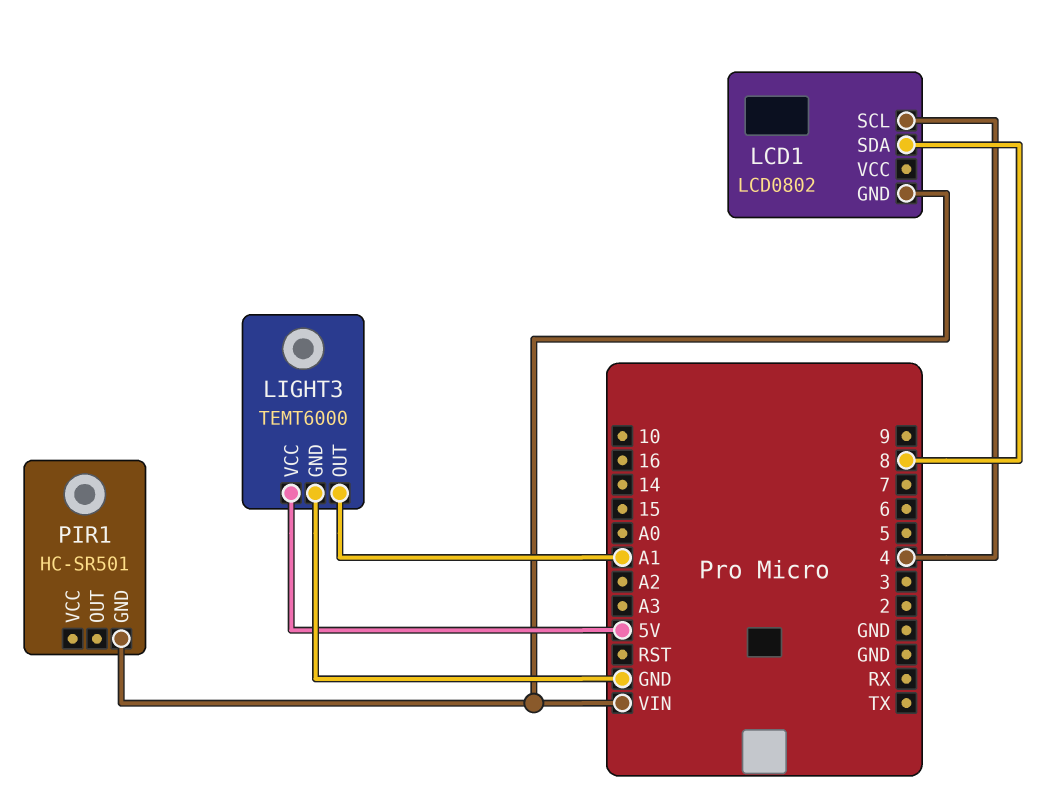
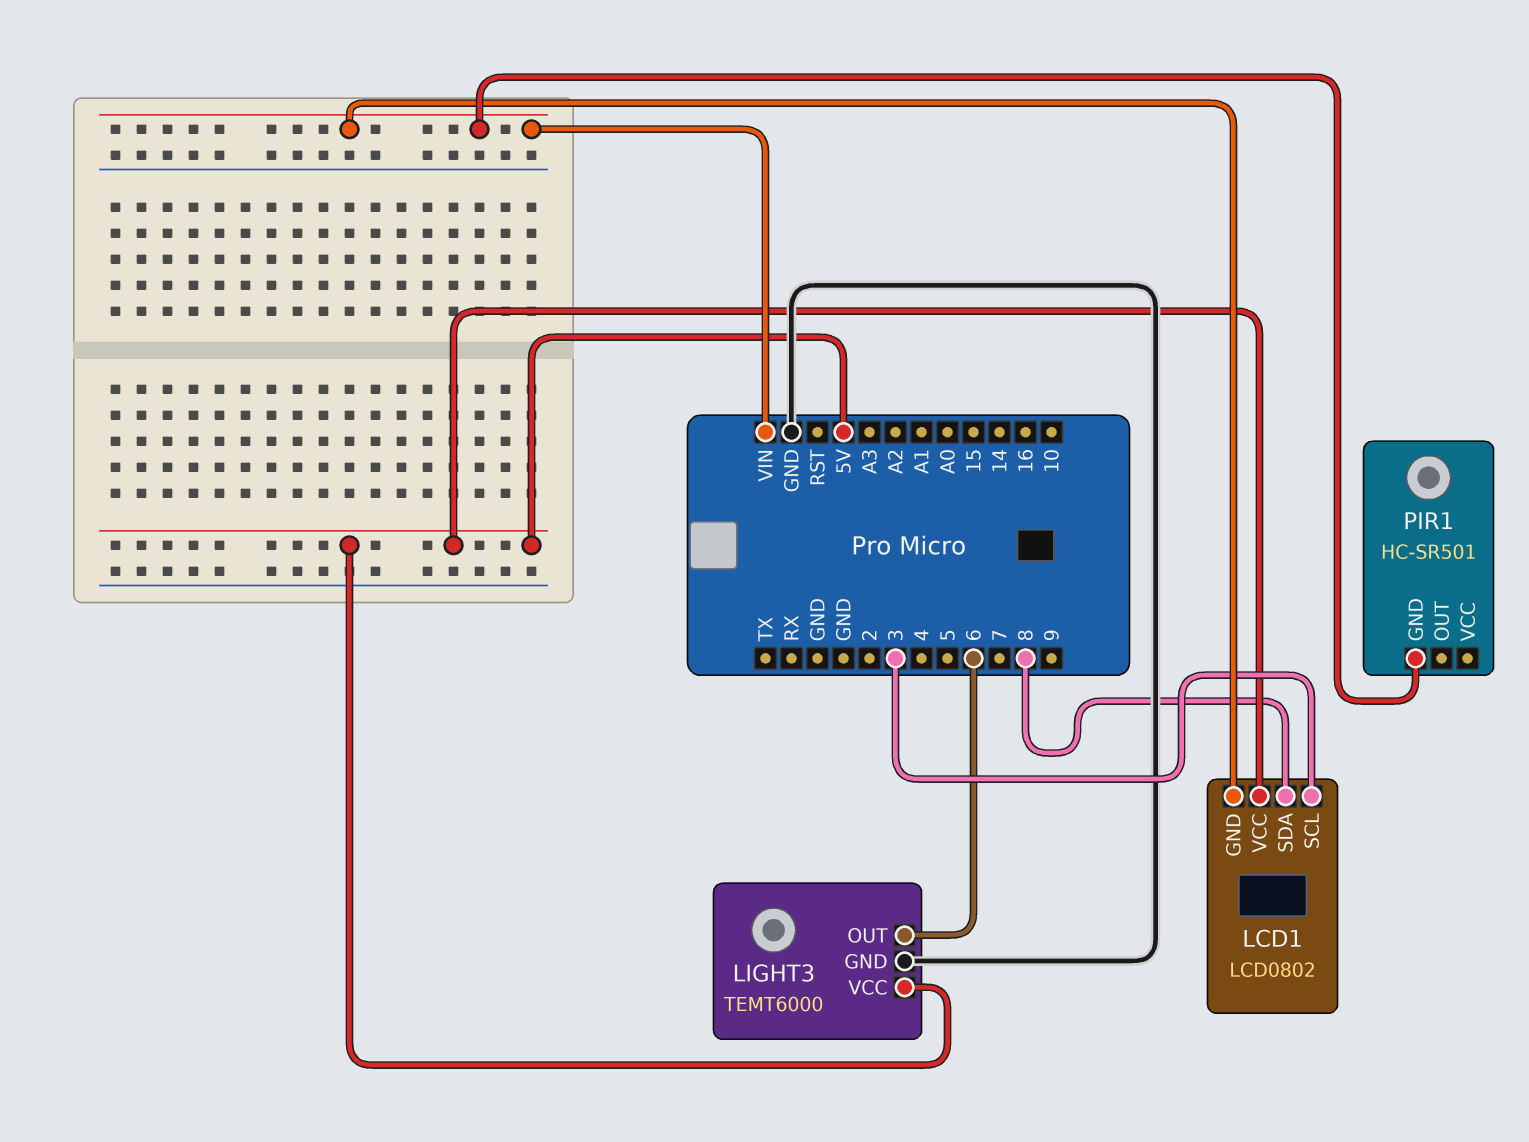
LCD1 pin SCL: 4 -> 3
LCD1 pin VCC: none -> 5V
LIGHT3 pin OUT: A1 -> 6

